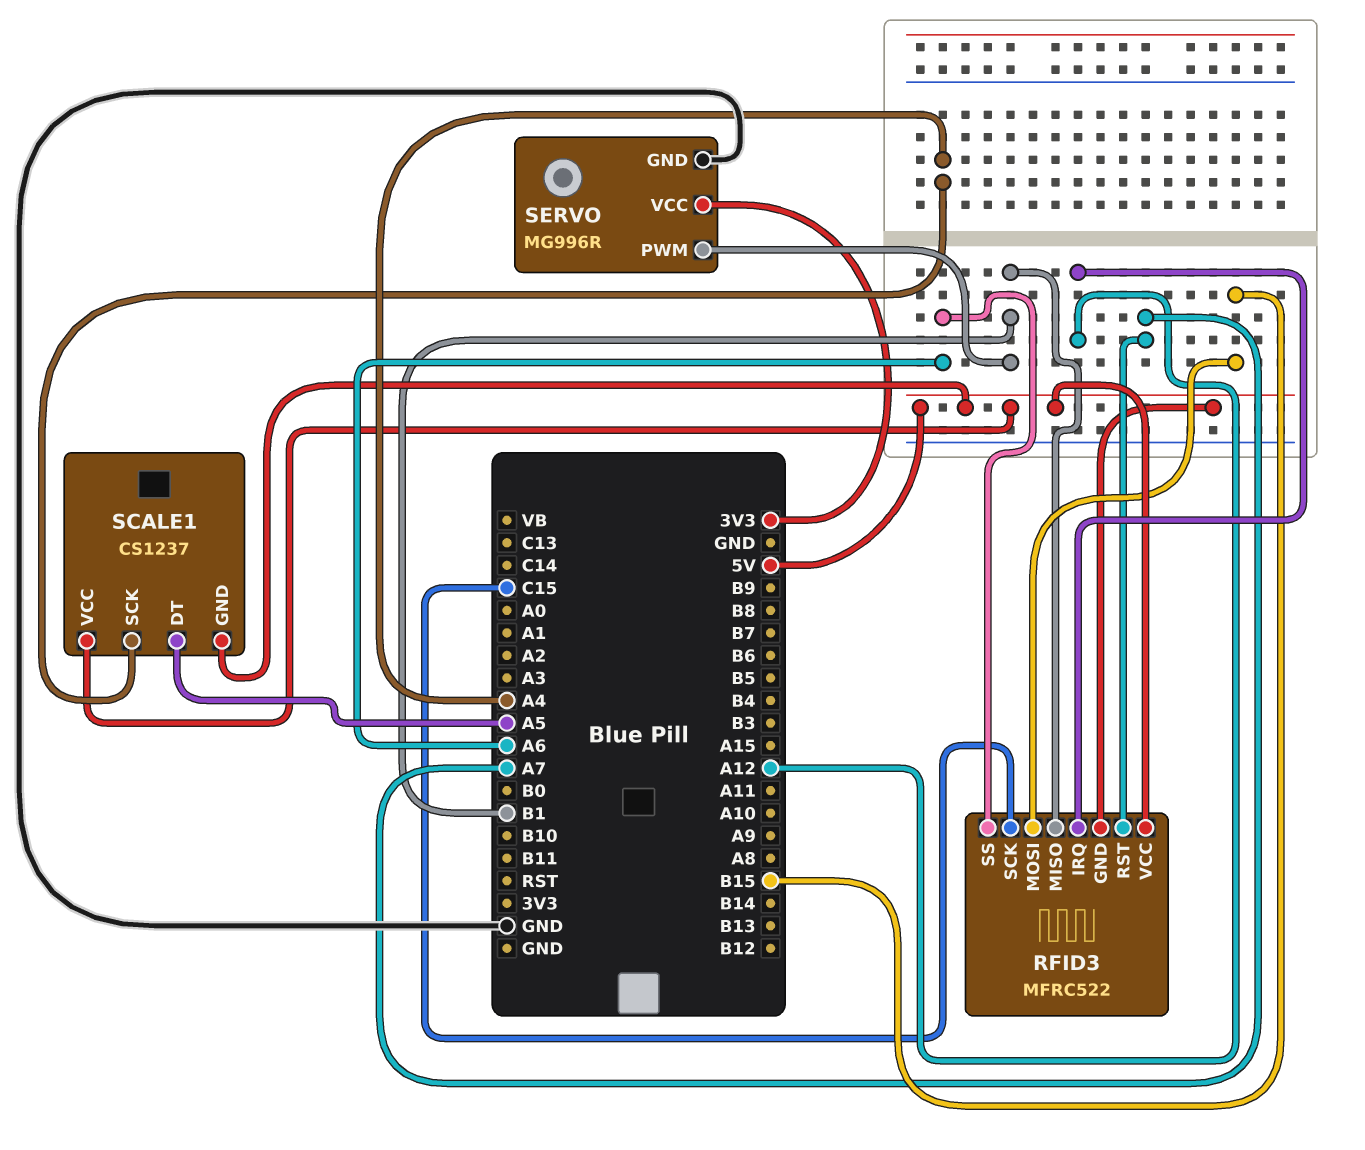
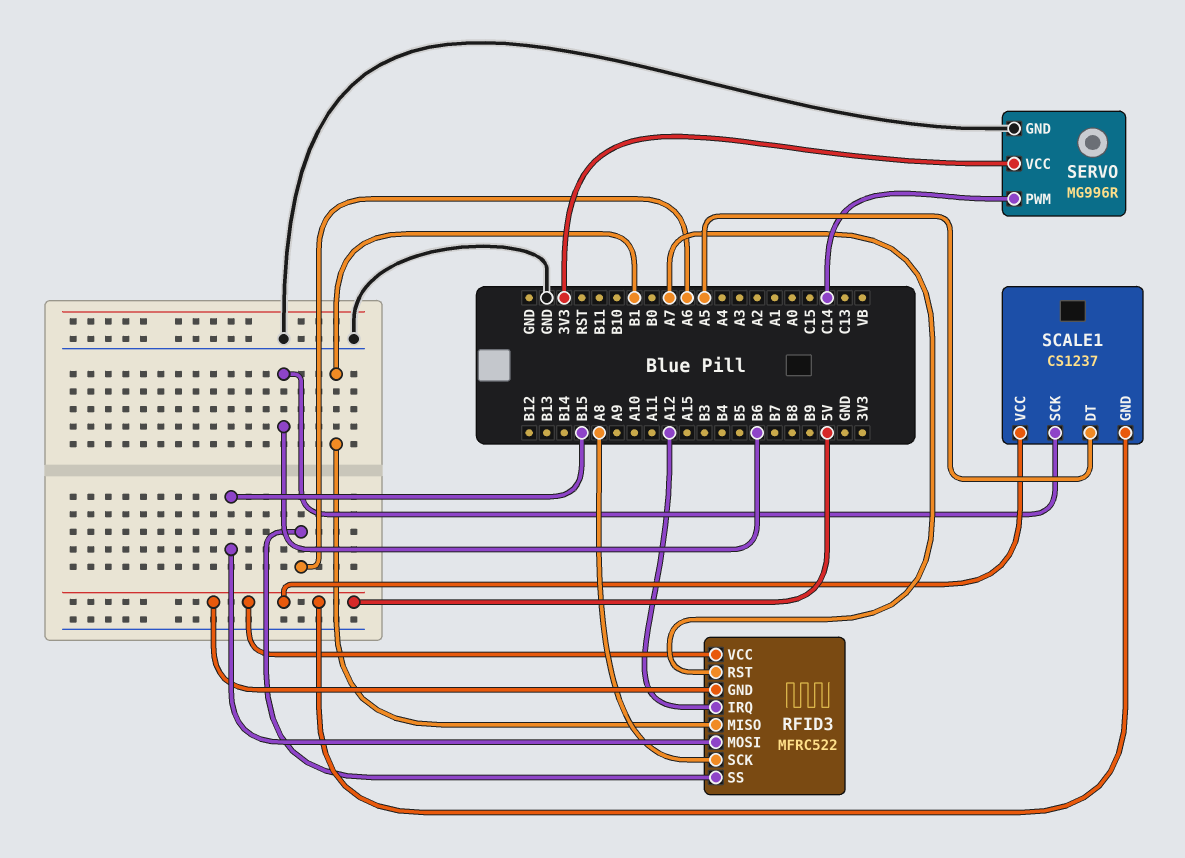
RFID3 pin SCK: C15 -> A8
SCALE1 pin SCK: A4 -> B6
SERVO pin PWM: B1 -> C14

